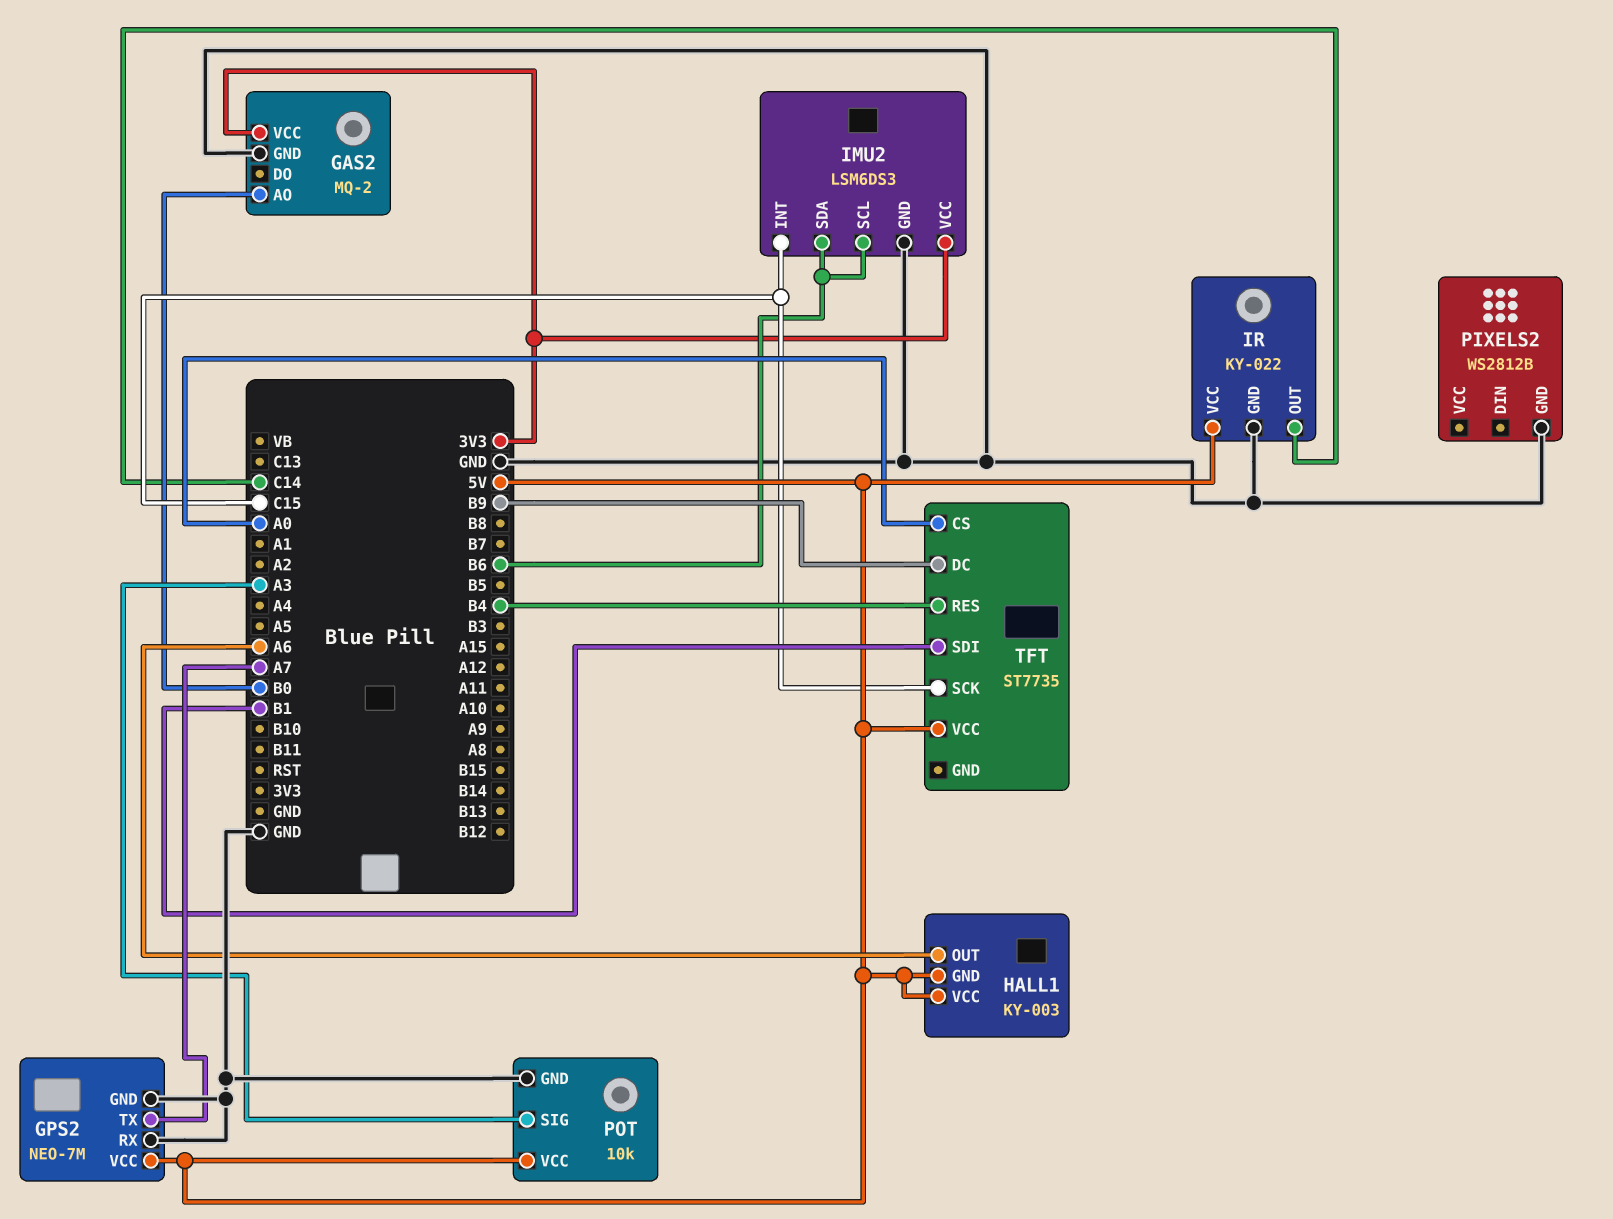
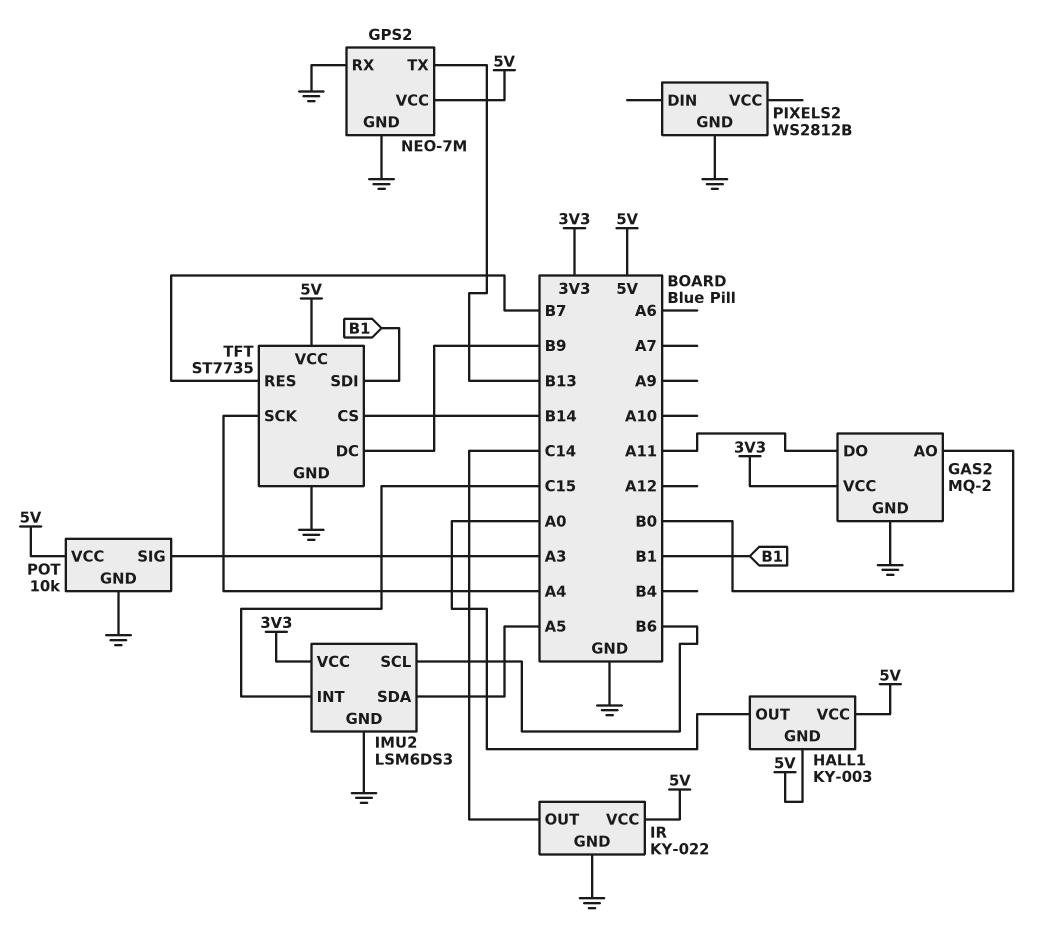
GAS2 pin DO: none -> A11
GPS2 pin TX: A7 -> B13
HALL1 pin OUT: A6 -> A0
IMU2 pin SDA: B6 -> A5
TFT pin CS: A0 -> B14
TFT pin GND: none -> GND
TFT pin RES: B4 -> B7
TFT pin SCK: C15 -> A4

